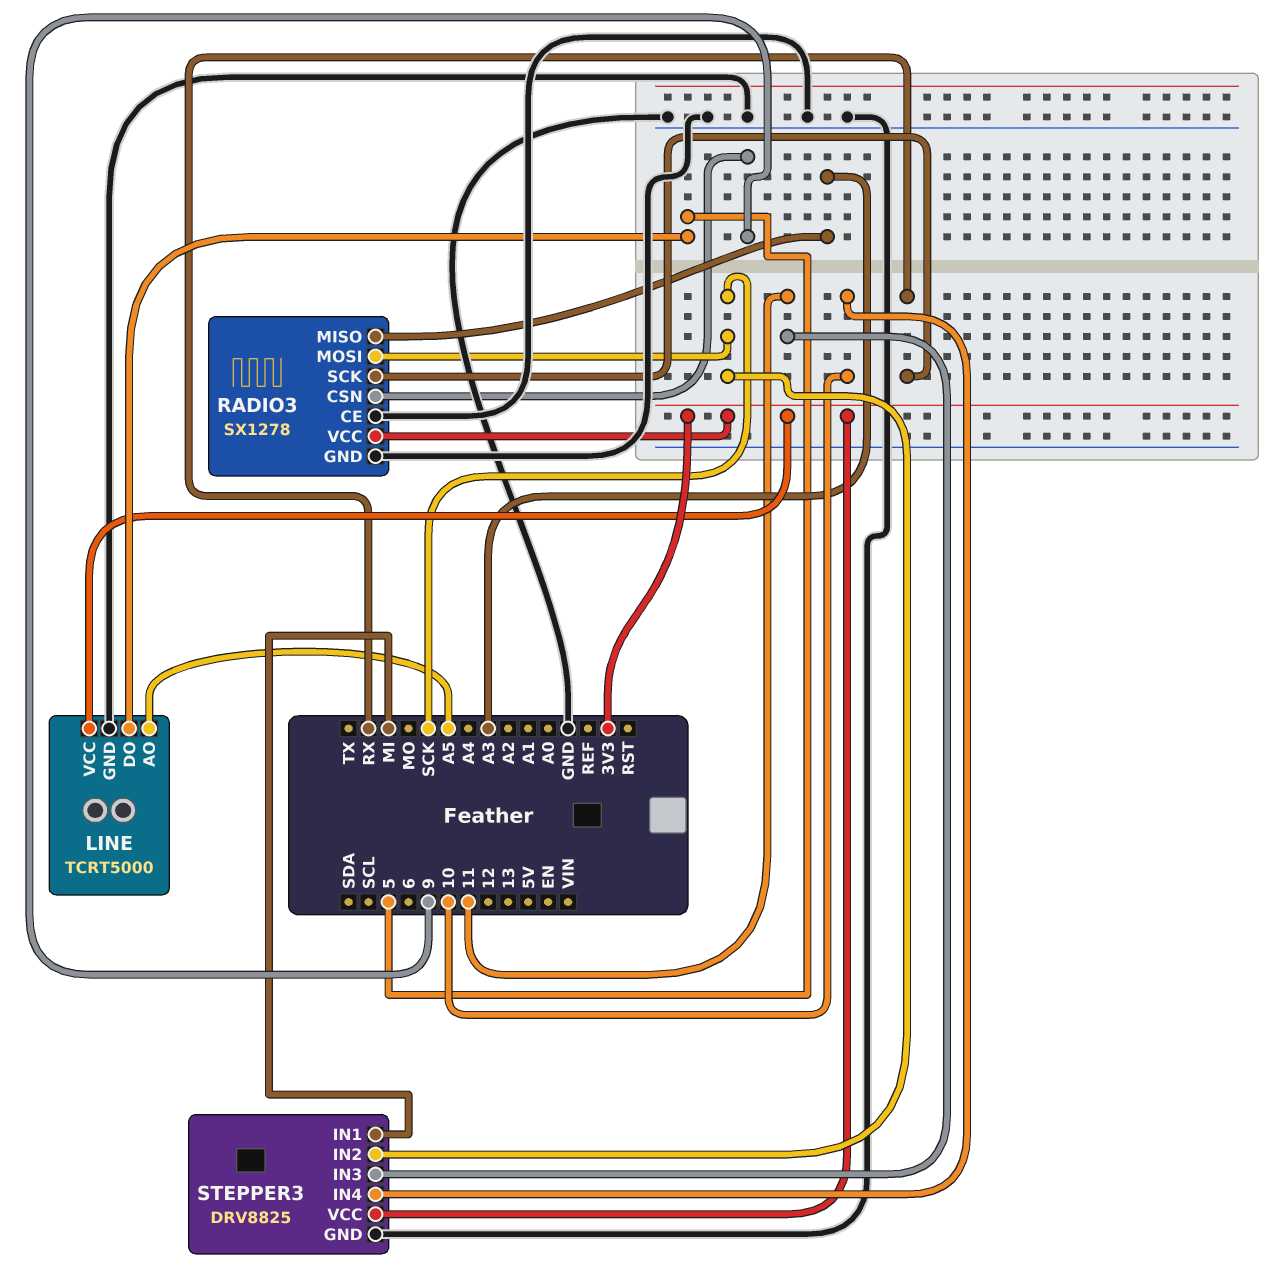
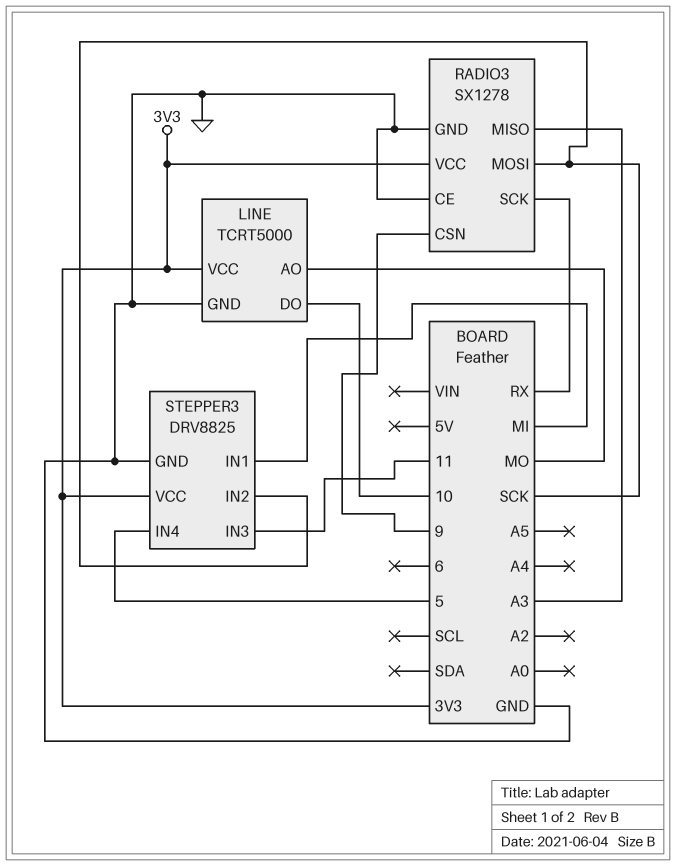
LINE pin AO: A5 -> MO
LINE pin DO: 5 -> 10
STEPPER3 pin IN4: 10 -> 5

